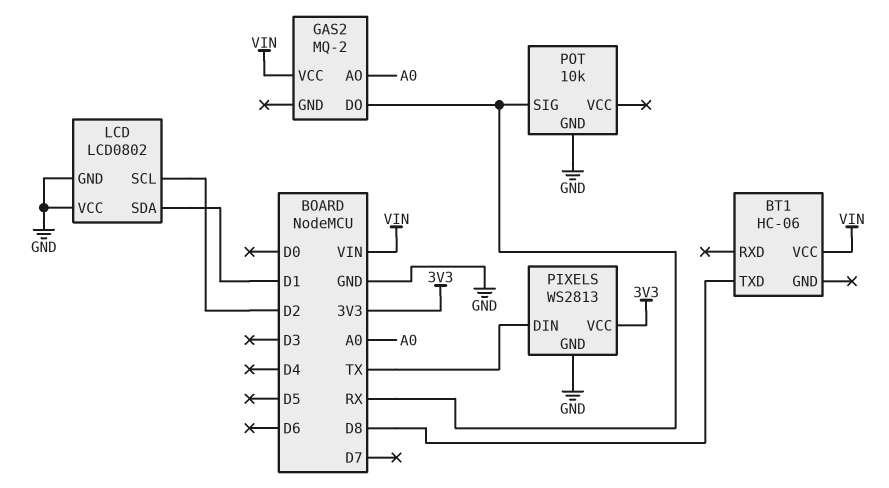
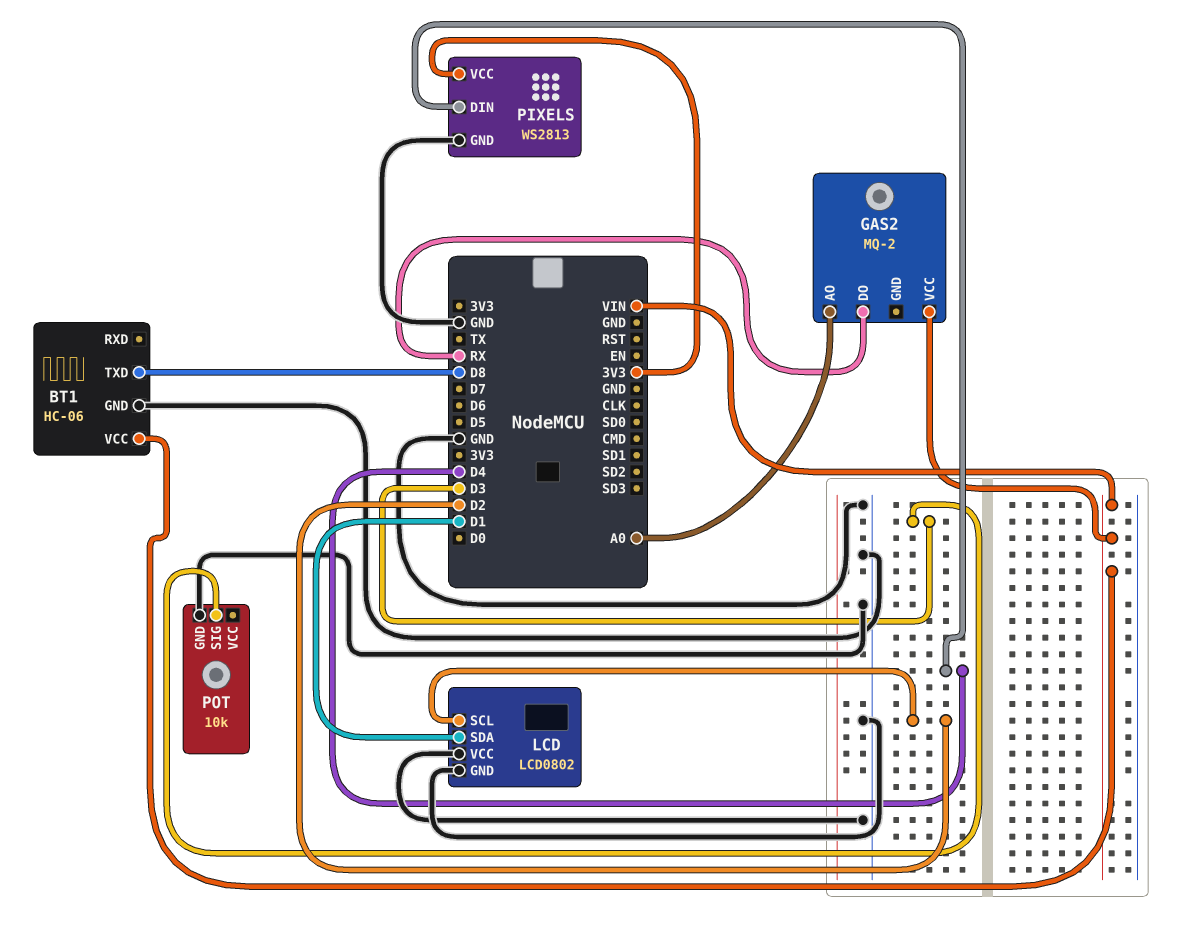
BT1 pin GND: none -> GND
PIXELS pin DIN: TX -> D4
POT pin SIG: RX -> D3

